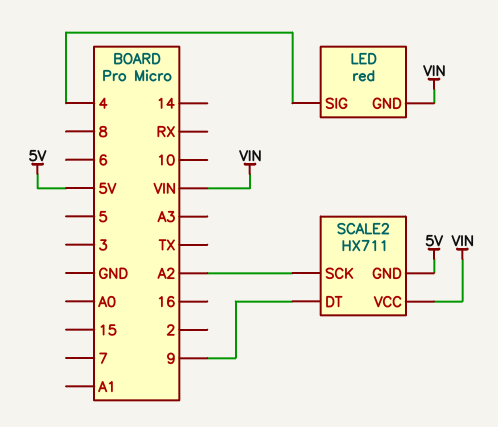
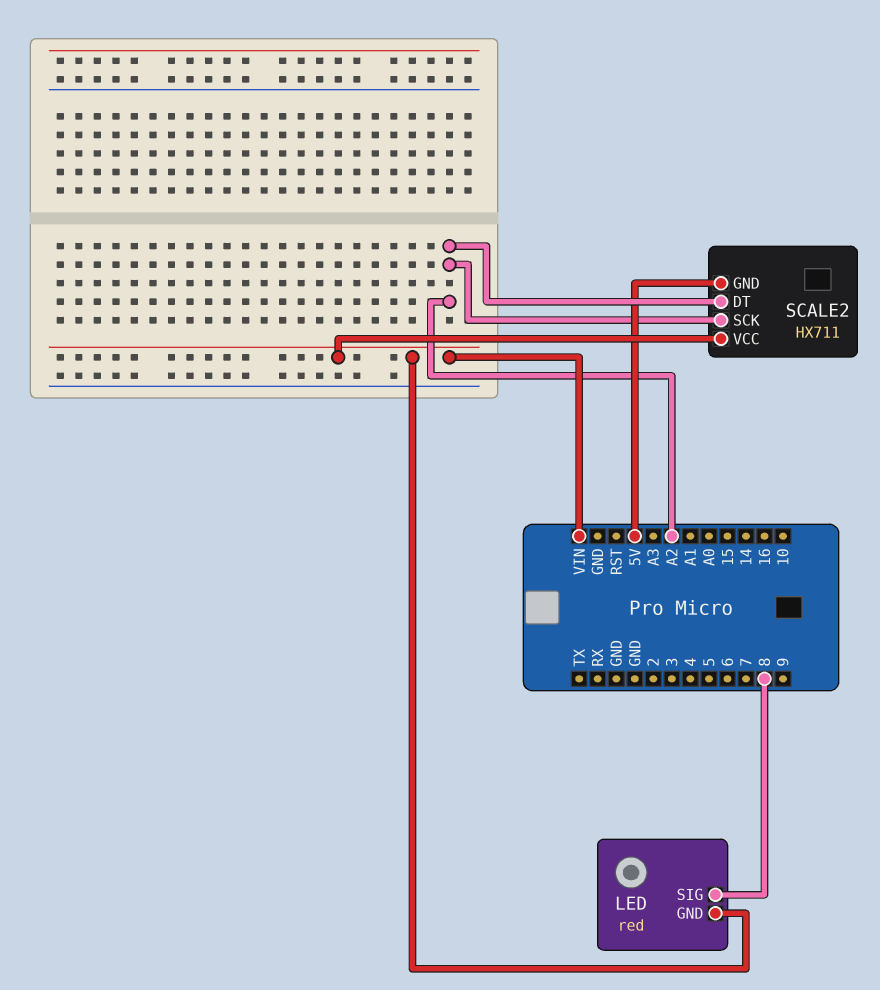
LED pin SIG: 4 -> 8
SCALE2 pin DT: 9 -> A2

